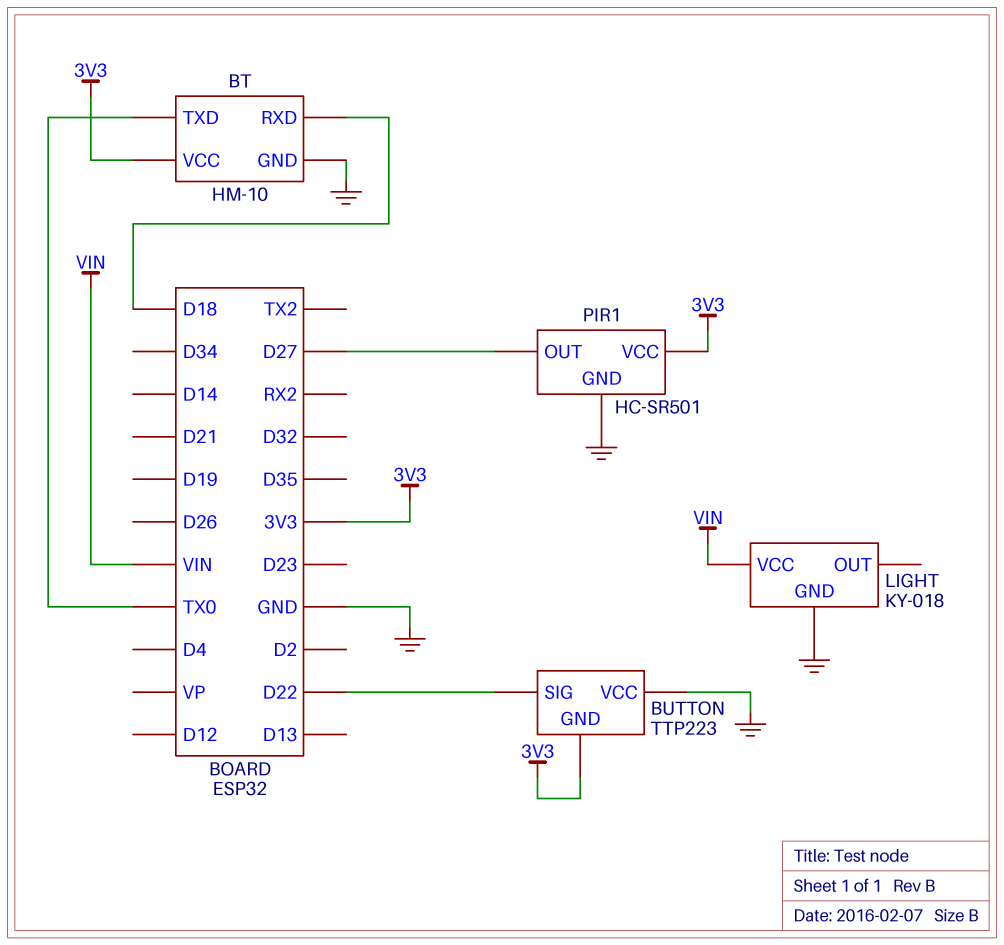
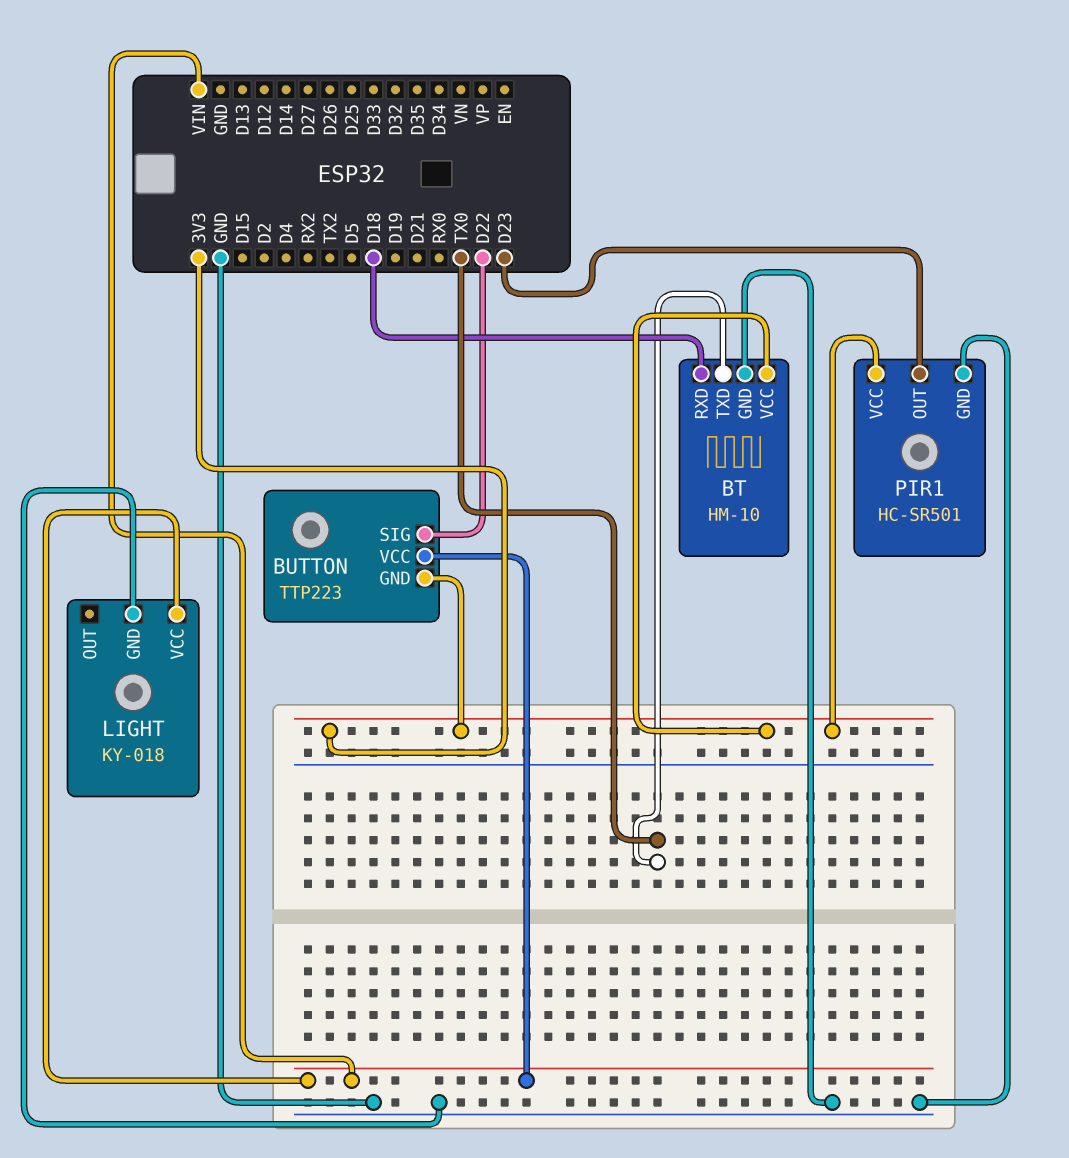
BUTTON pin VCC: GND -> VIN
PIR1 pin OUT: D27 -> D23

